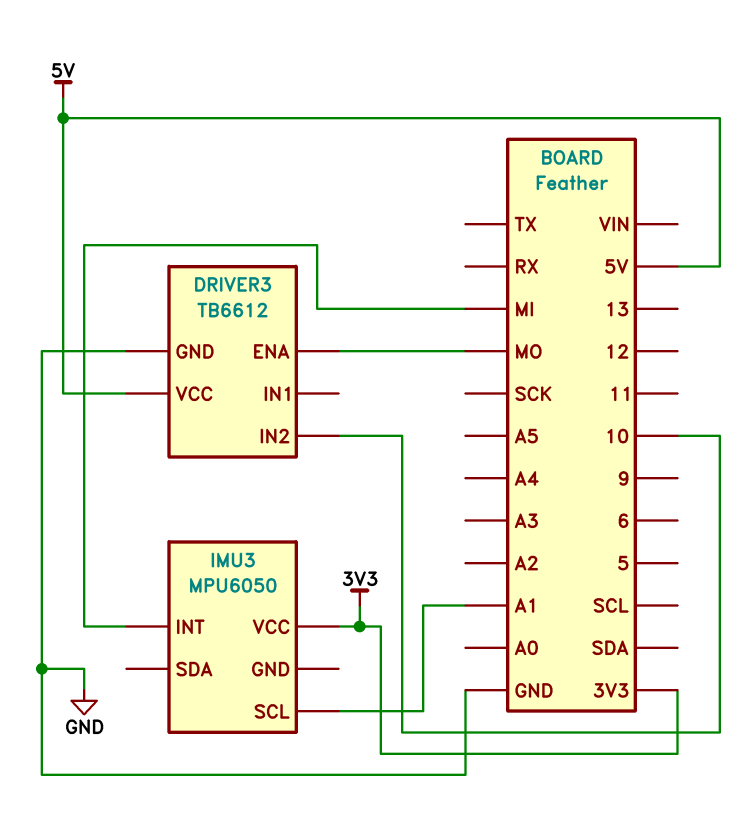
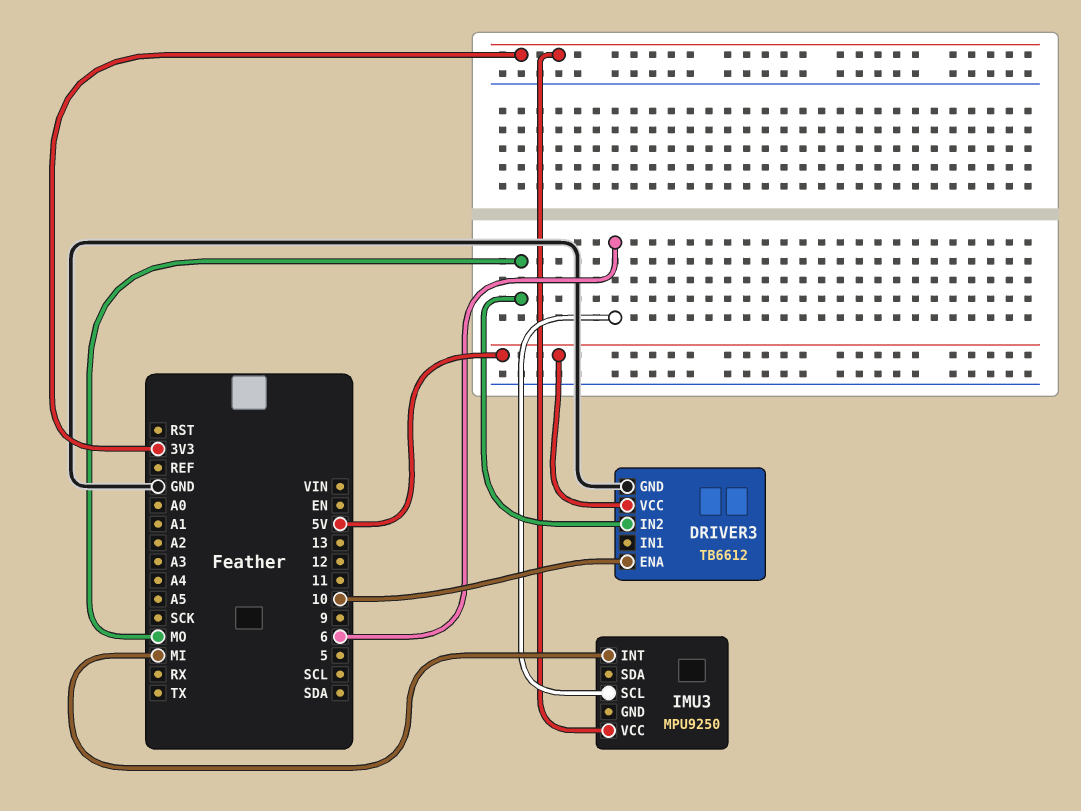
DRIVER3 pin ENA: MO -> 10
DRIVER3 pin IN2: 10 -> MO
IMU3: MPU6050 -> MPU9250
IMU3 pin SCL: A1 -> 6

